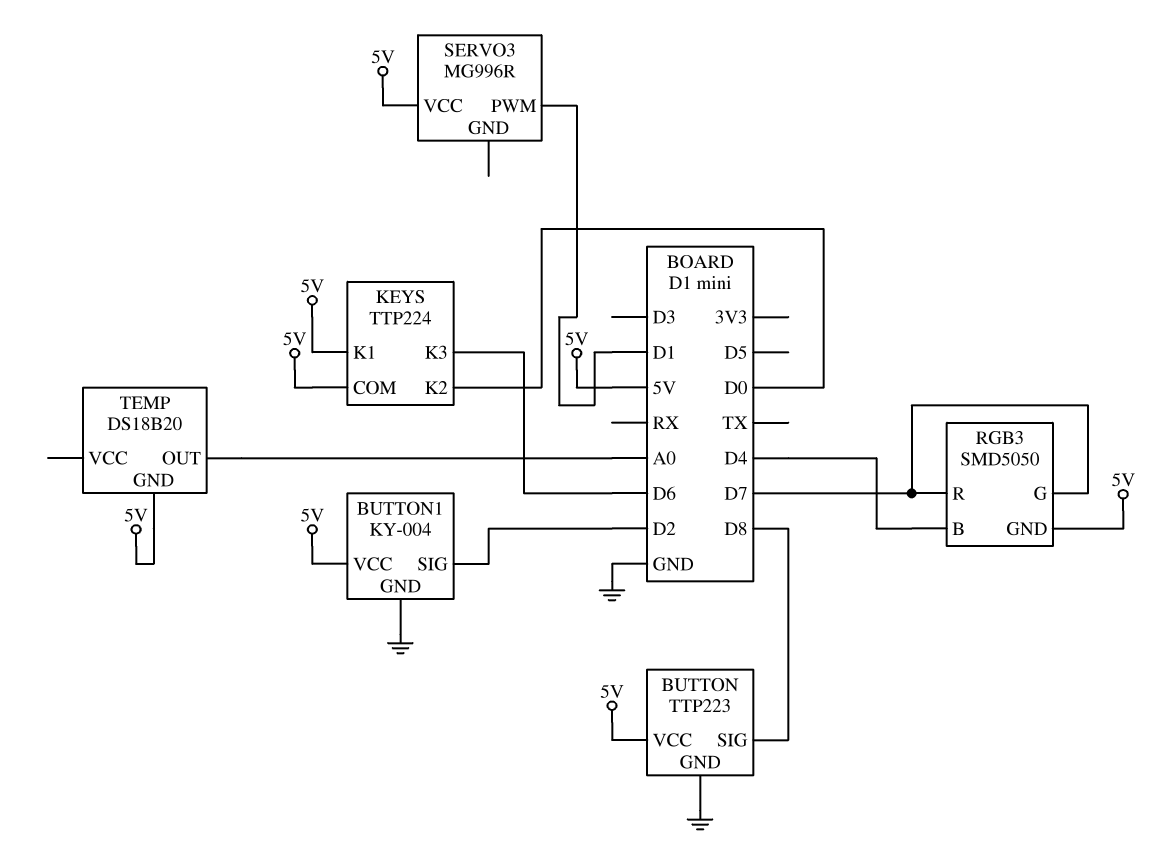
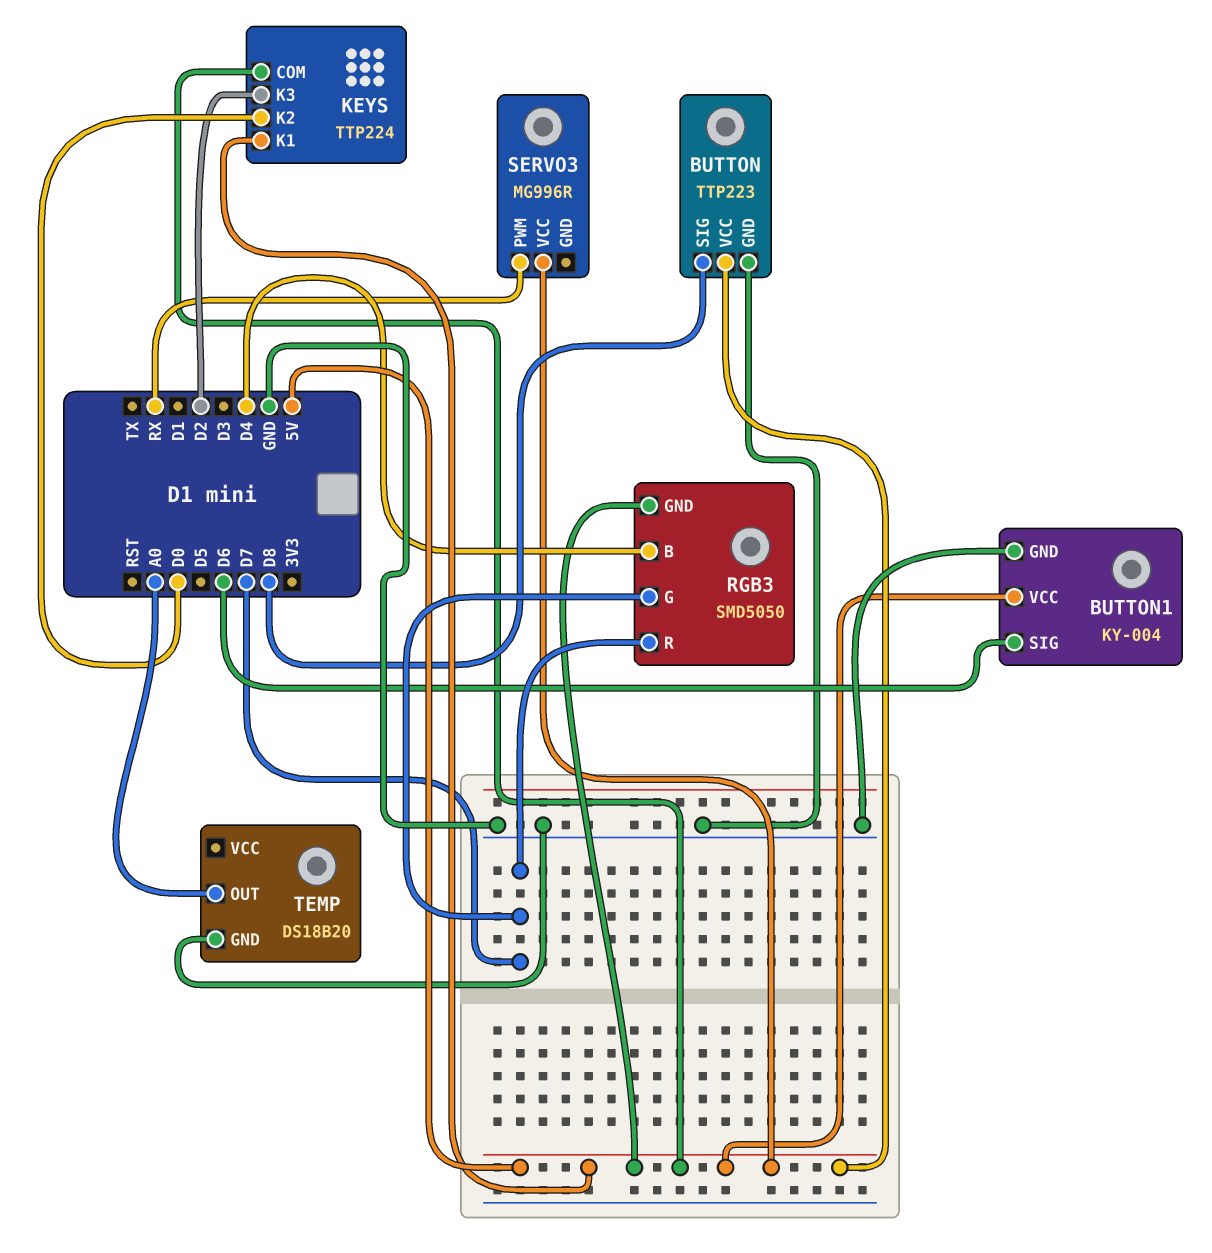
BUTTON1 pin SIG: D2 -> D6
KEYS pin K3: D6 -> D2
SERVO3 pin PWM: D1 -> RX
TEMP pin GND: 5V -> GND

